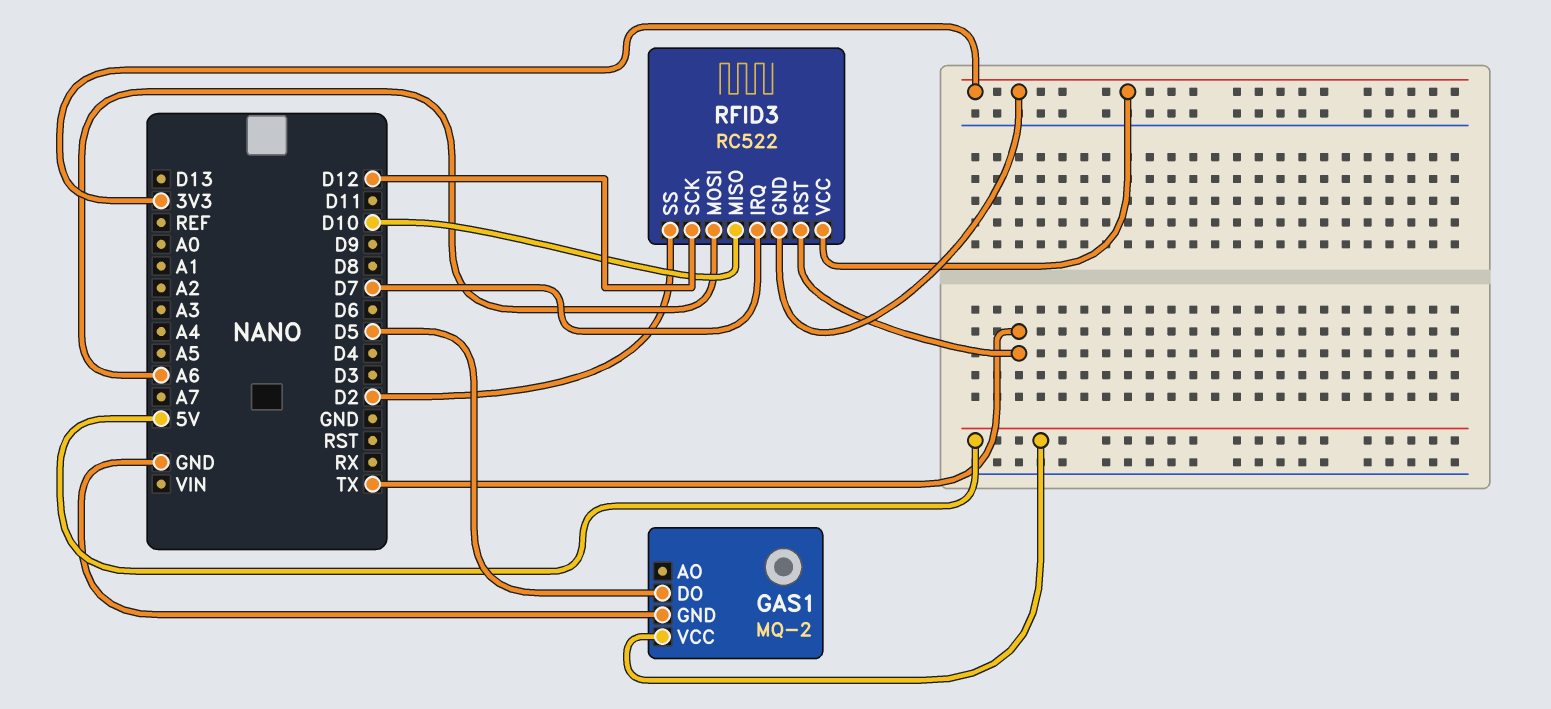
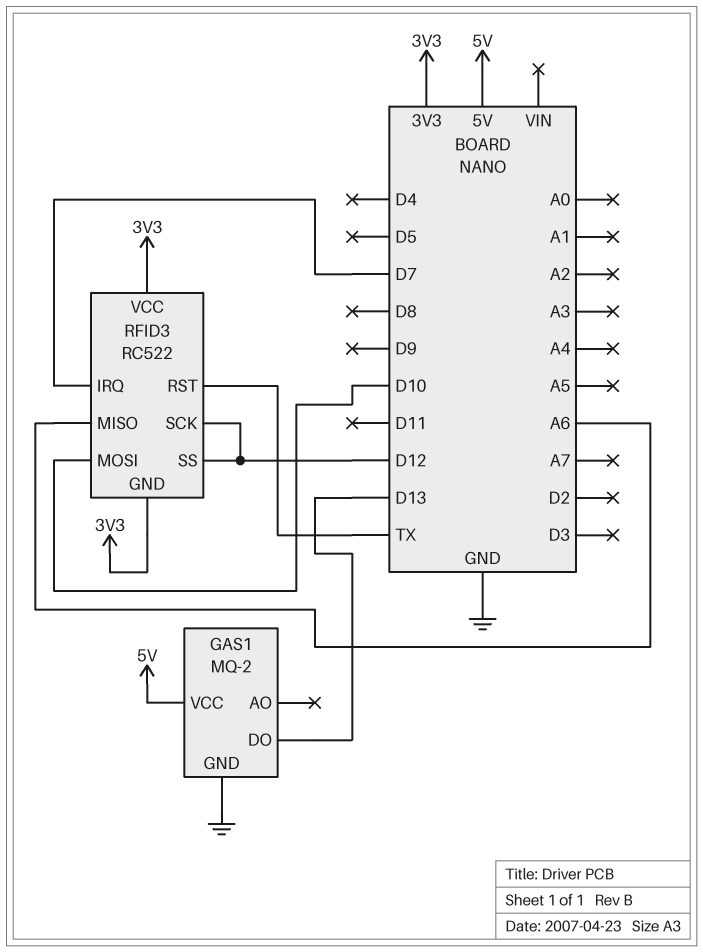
GAS1 pin DO: D5 -> D13
RFID3 pin MISO: D10 -> A6
RFID3 pin MOSI: A6 -> D10
RFID3 pin SS: D2 -> D12

